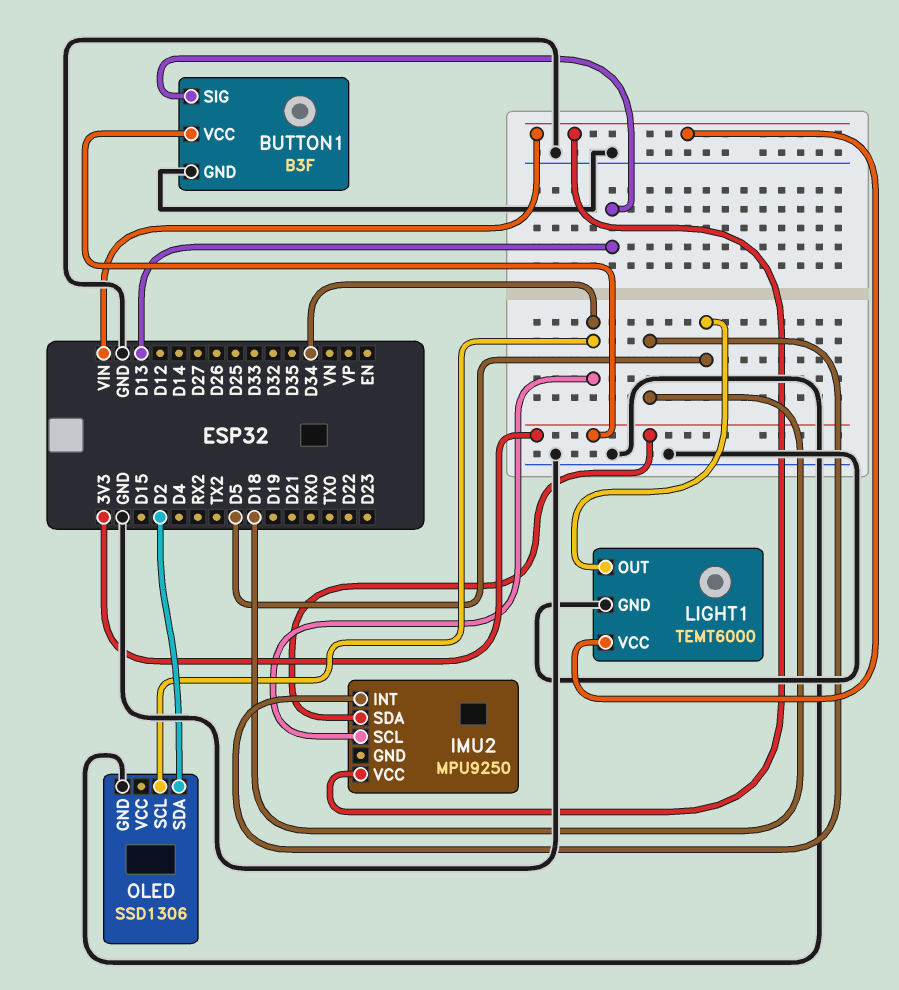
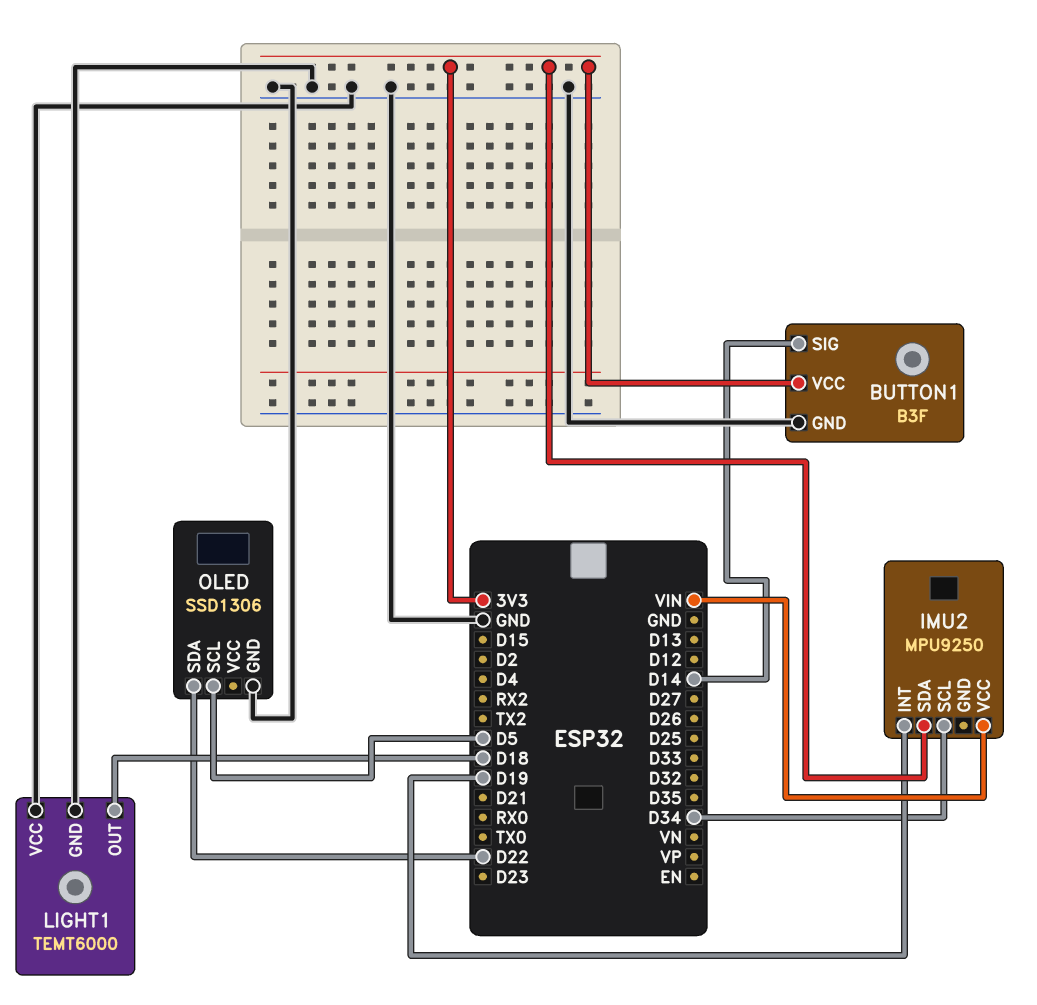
BUTTON1 pin SIG: D13 -> D14
IMU2 pin INT: D18 -> D19
LIGHT1 pin OUT: D5 -> D18
LIGHT1 pin VCC: VIN -> GND
OLED pin SCL: D34 -> D5
OLED pin SDA: D2 -> D22

